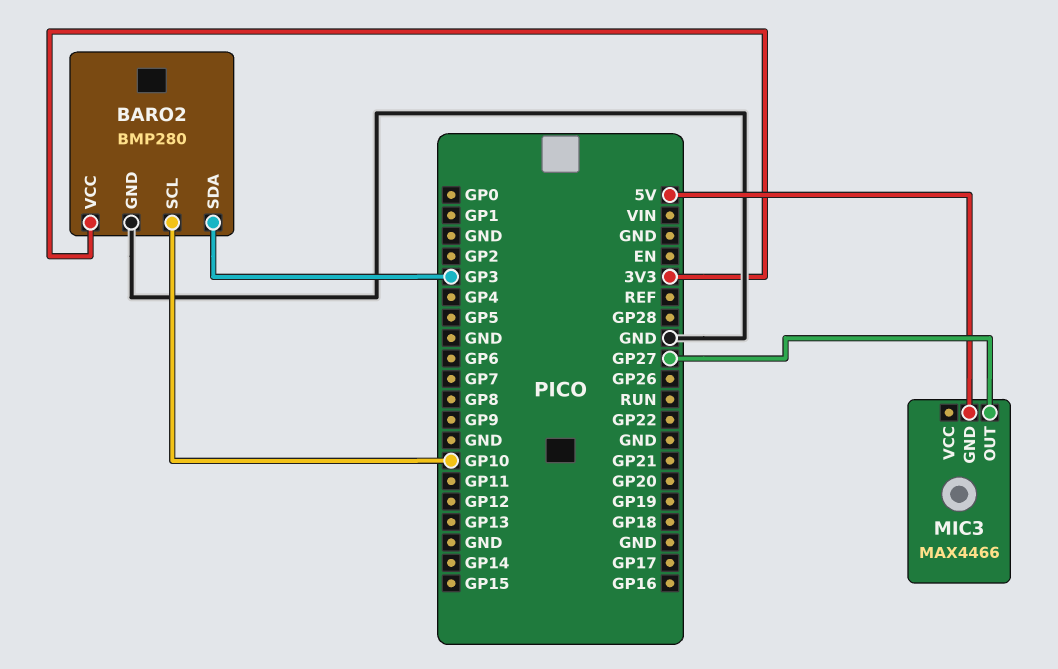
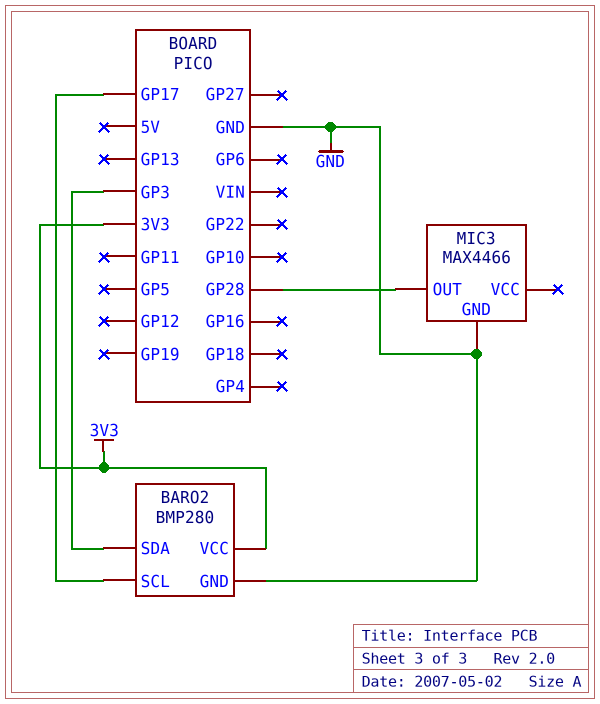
BARO2 pin SCL: GP10 -> GP17
MIC3 pin GND: 5V -> GND
MIC3 pin OUT: GP27 -> GP28

